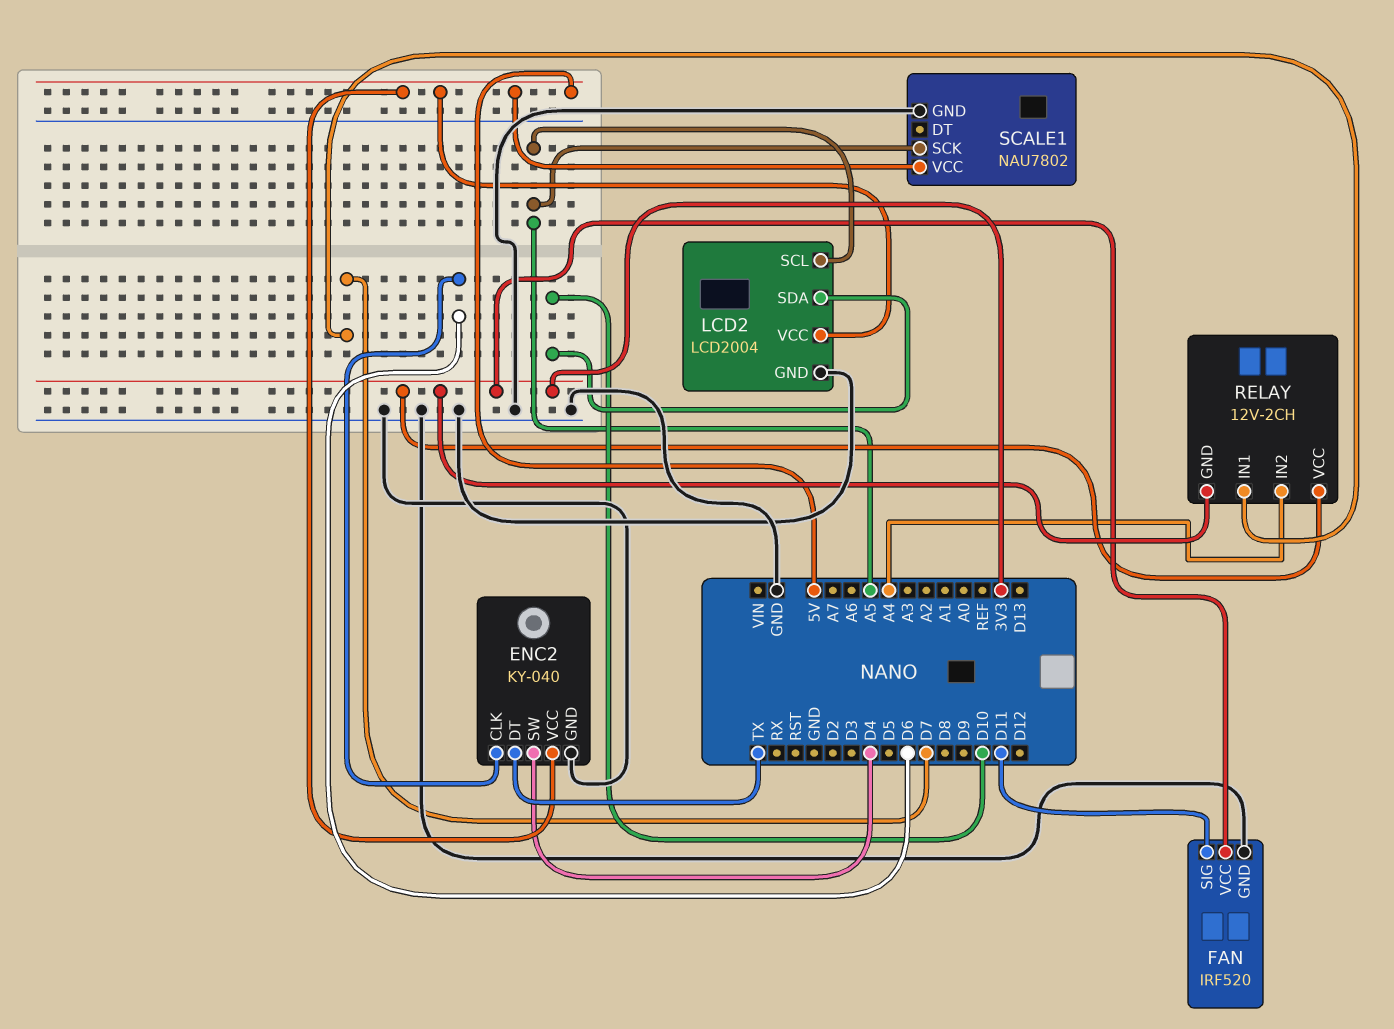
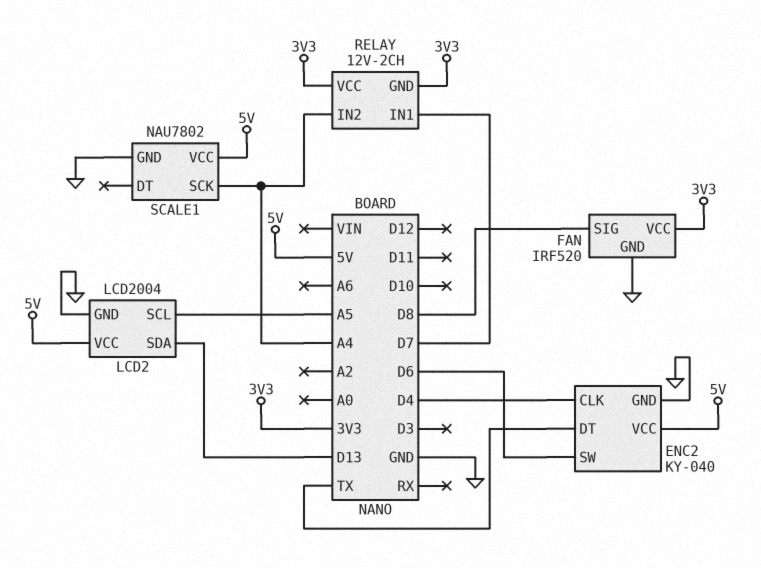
ENC2 pin CLK: D6 -> D4
ENC2 pin SW: D4 -> D6
FAN pin SIG: D11 -> D8
LCD2 pin SDA: D10 -> D13
SCALE1 pin SCK: A5 -> A4

